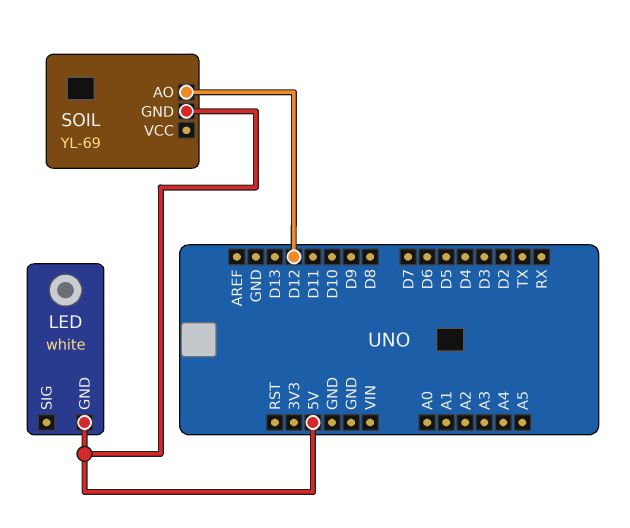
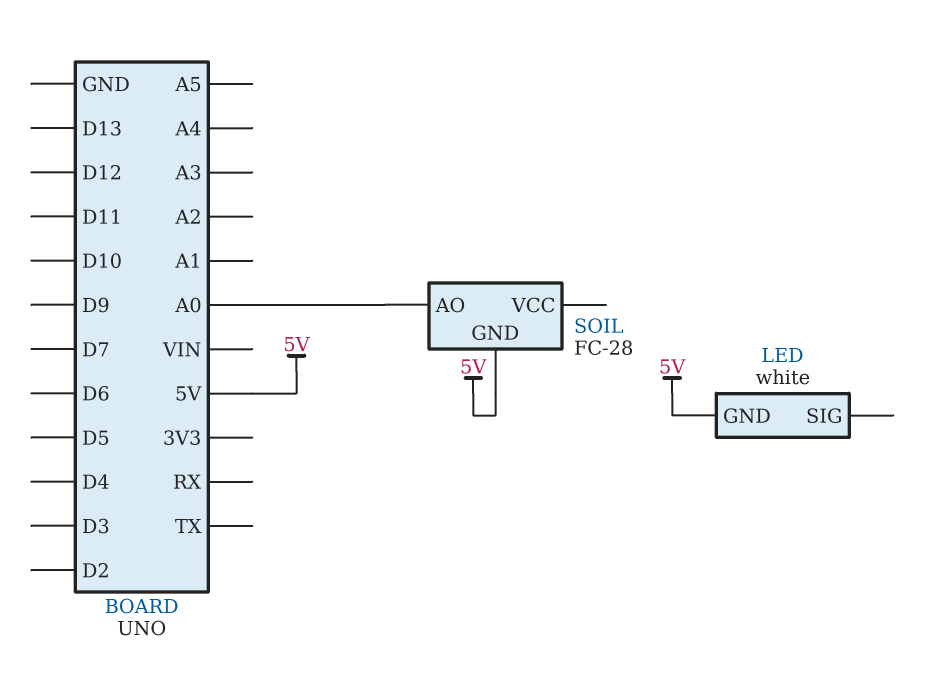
SOIL: YL-69 -> FC-28
SOIL pin AO: D12 -> A0

